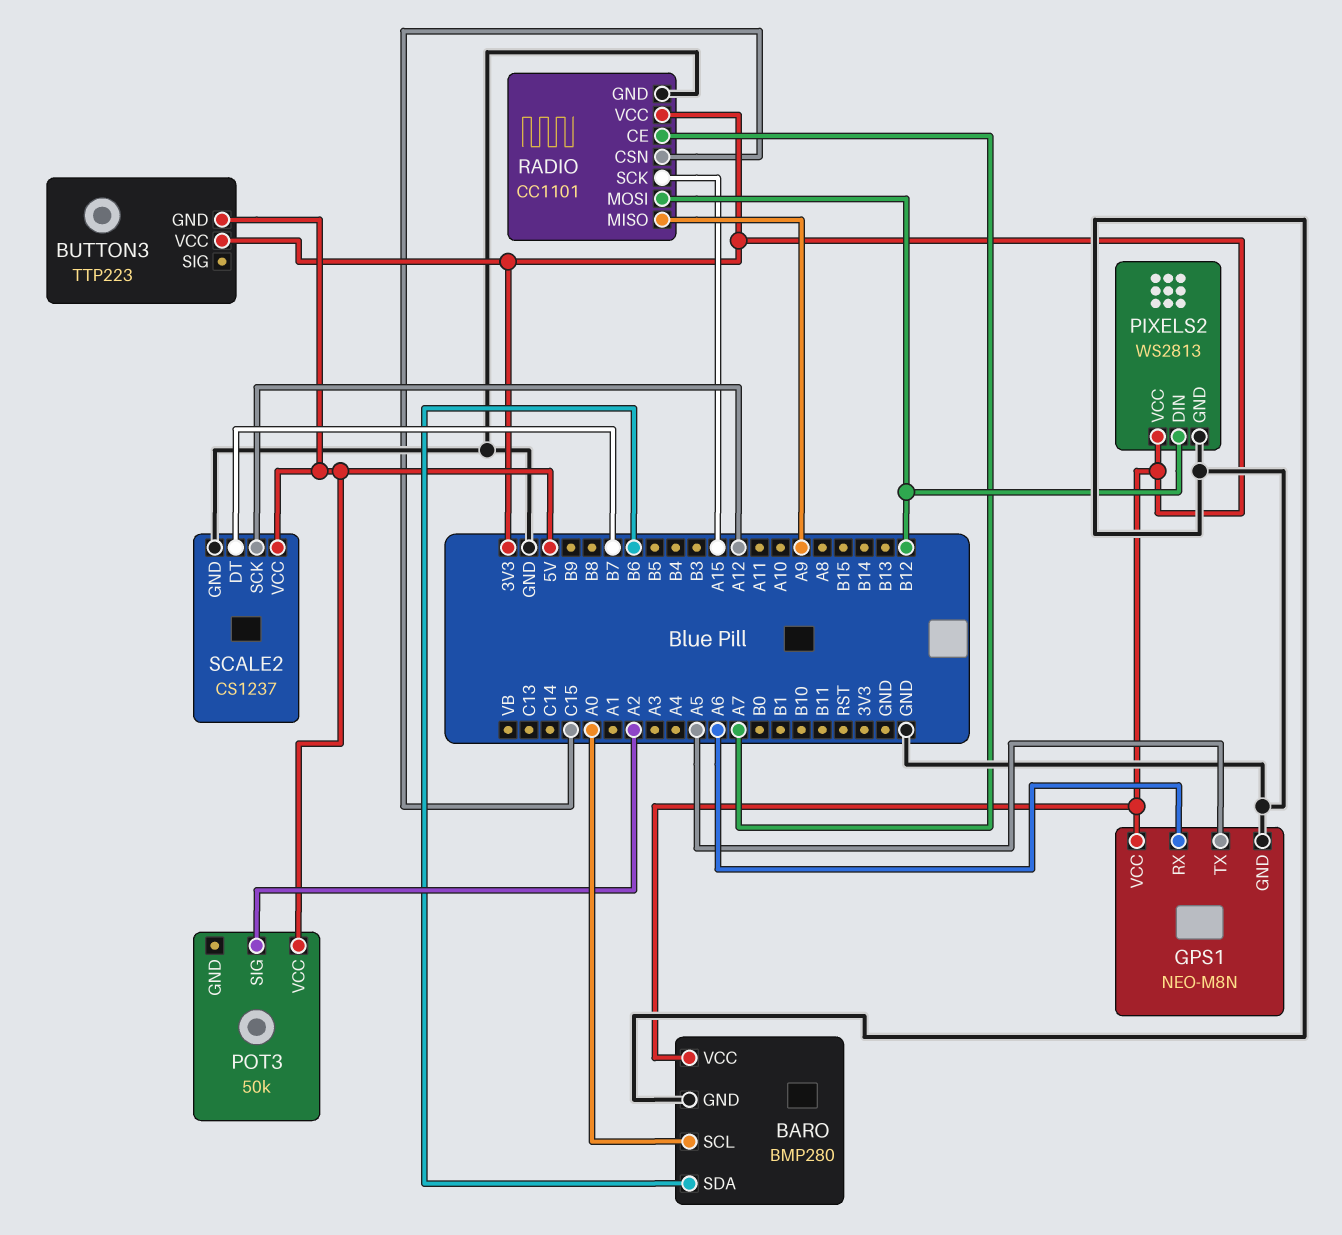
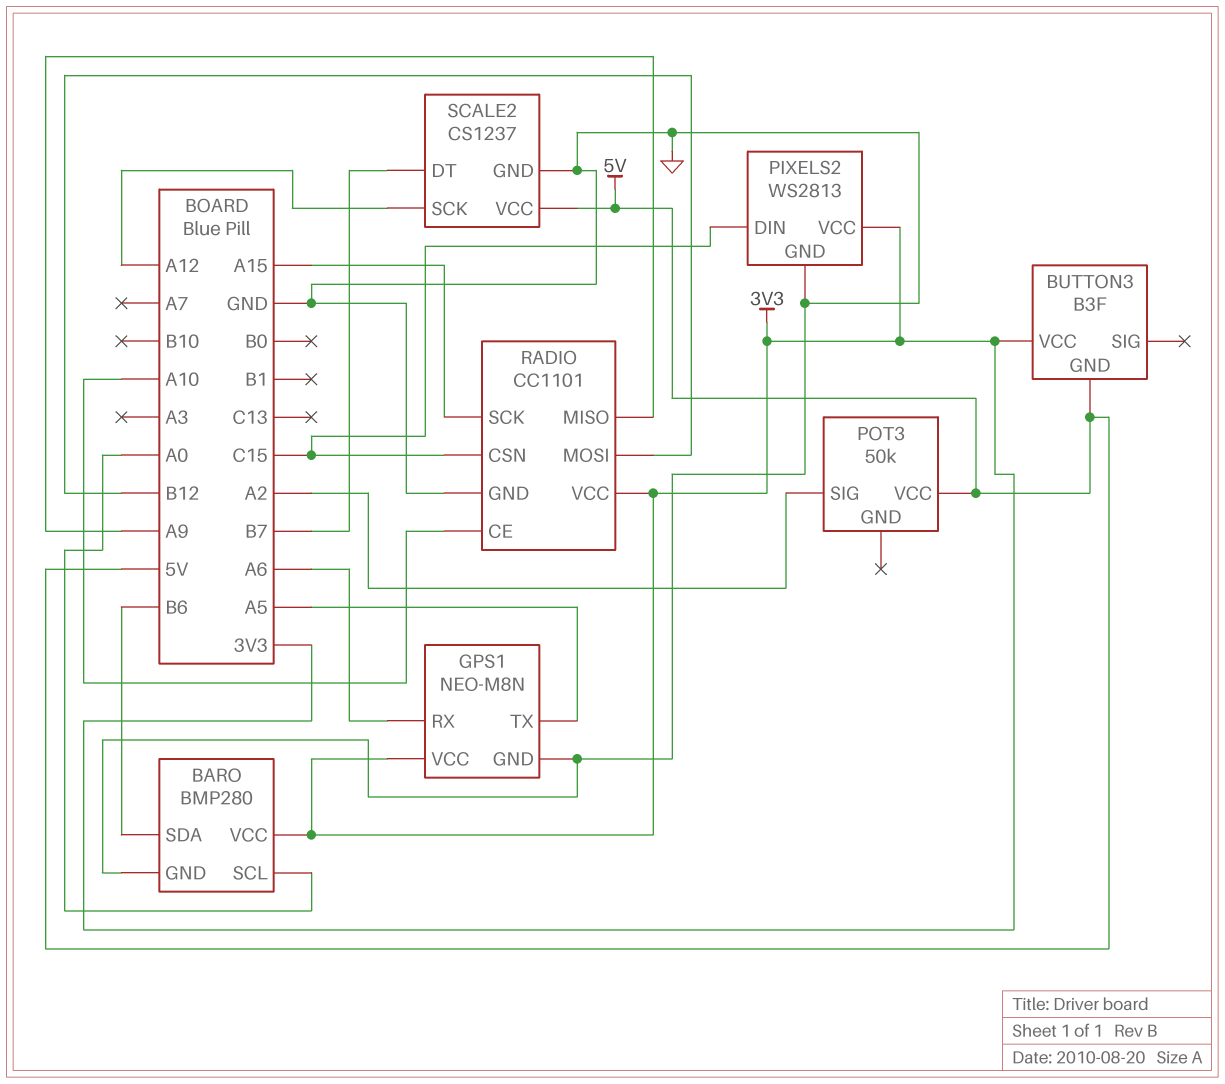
BUTTON3: TTP223 -> B3F
PIXELS2 pin DIN: B12 -> C15
RADIO pin CE: A7 -> A10

